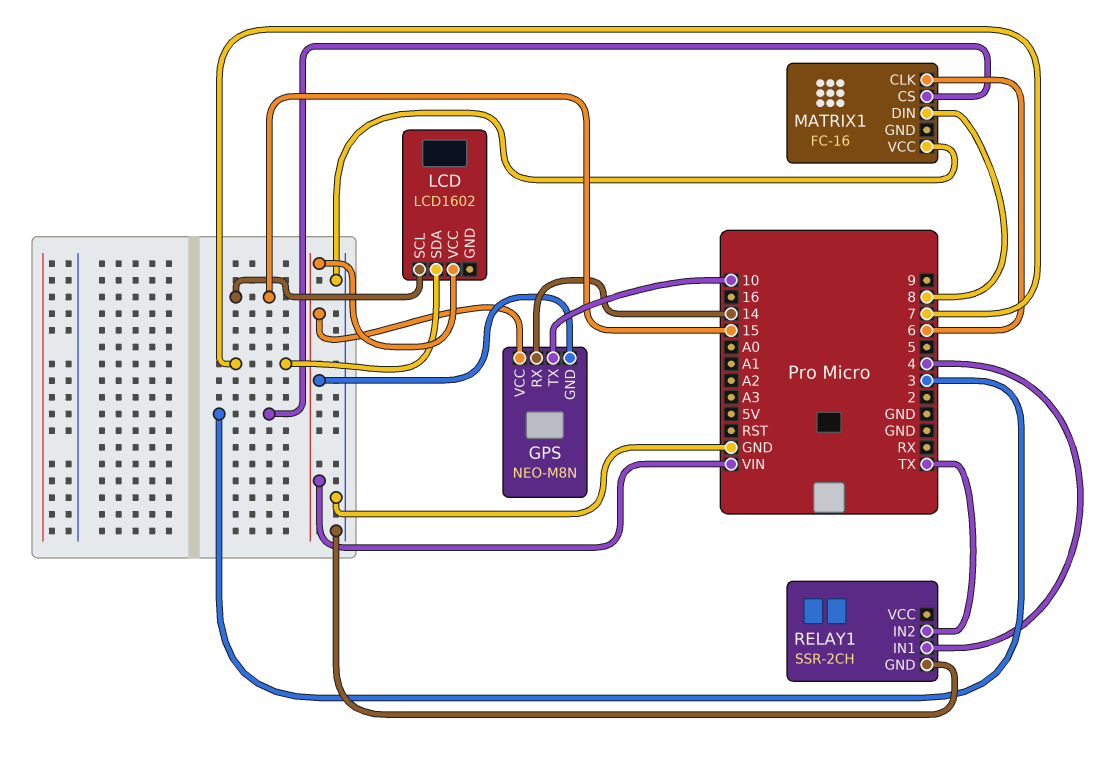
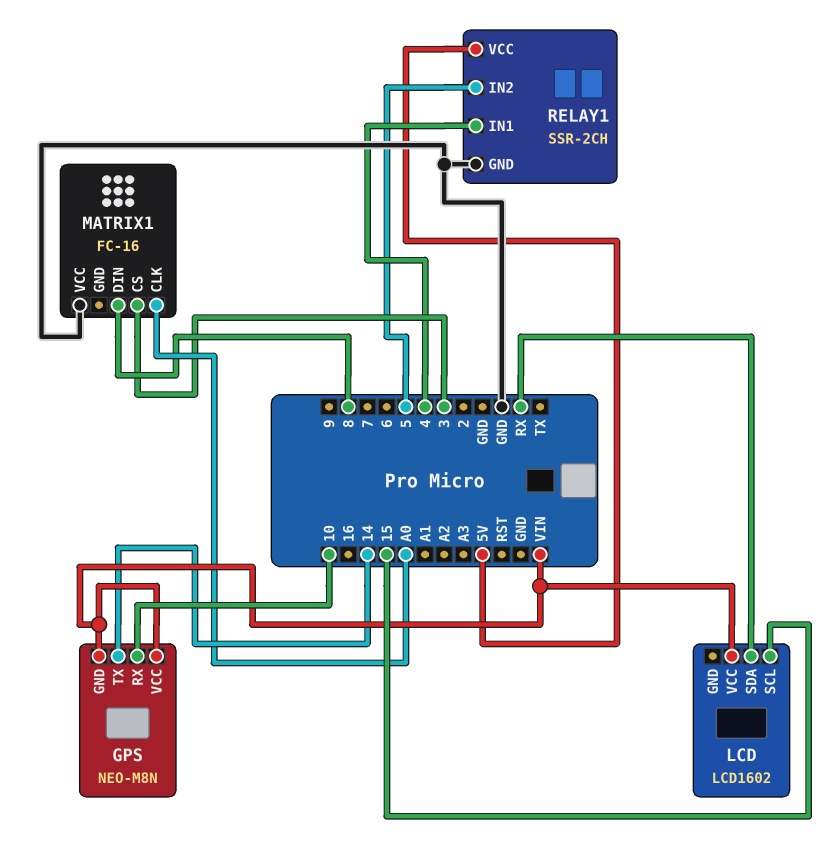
GPS pin RX: 14 -> 10
GPS pin TX: 10 -> 14
LCD pin SDA: 7 -> RX
MATRIX1 pin CLK: 6 -> A0
RELAY1 pin IN2: TX -> 5
RELAY1 pin VCC: none -> 5V

